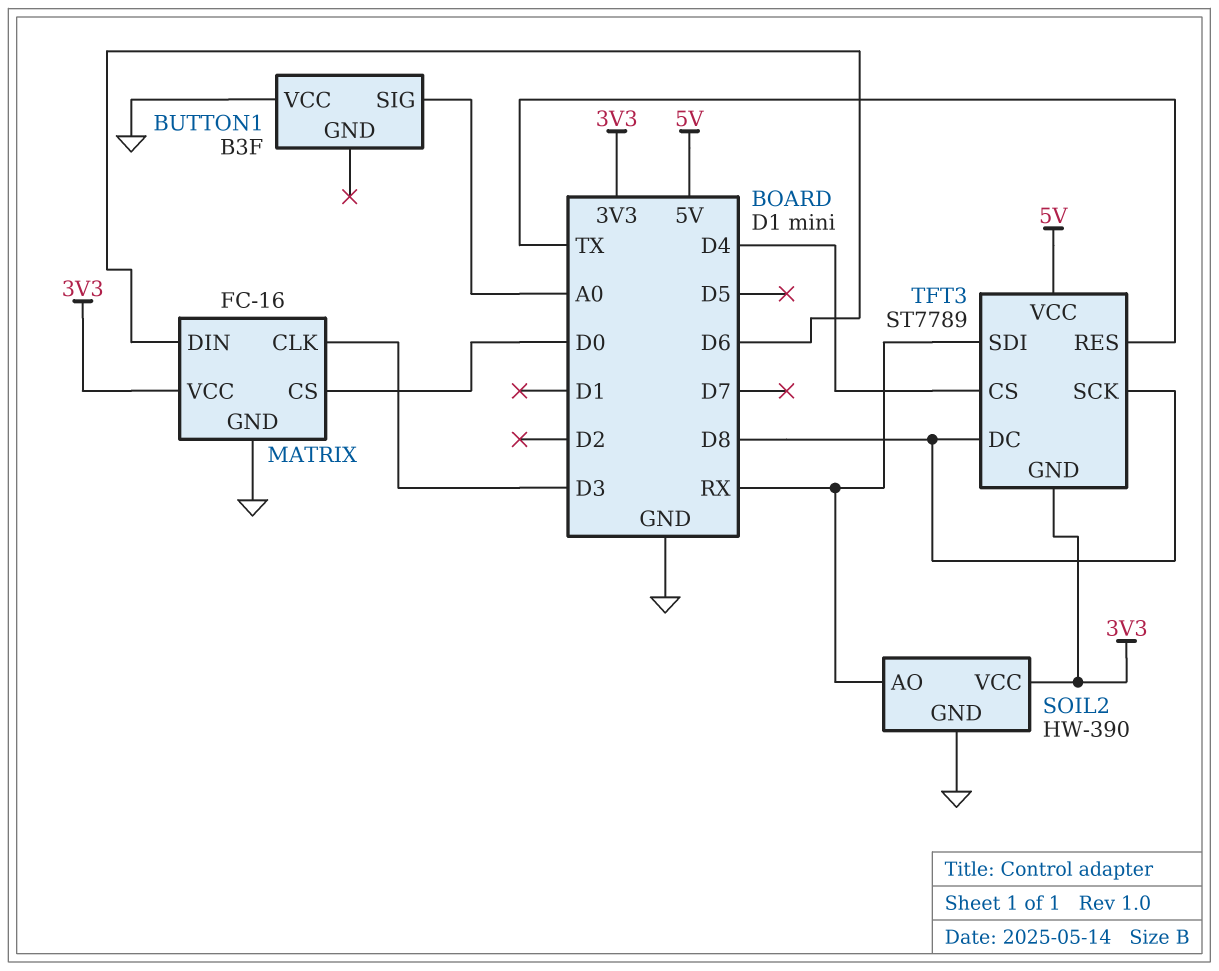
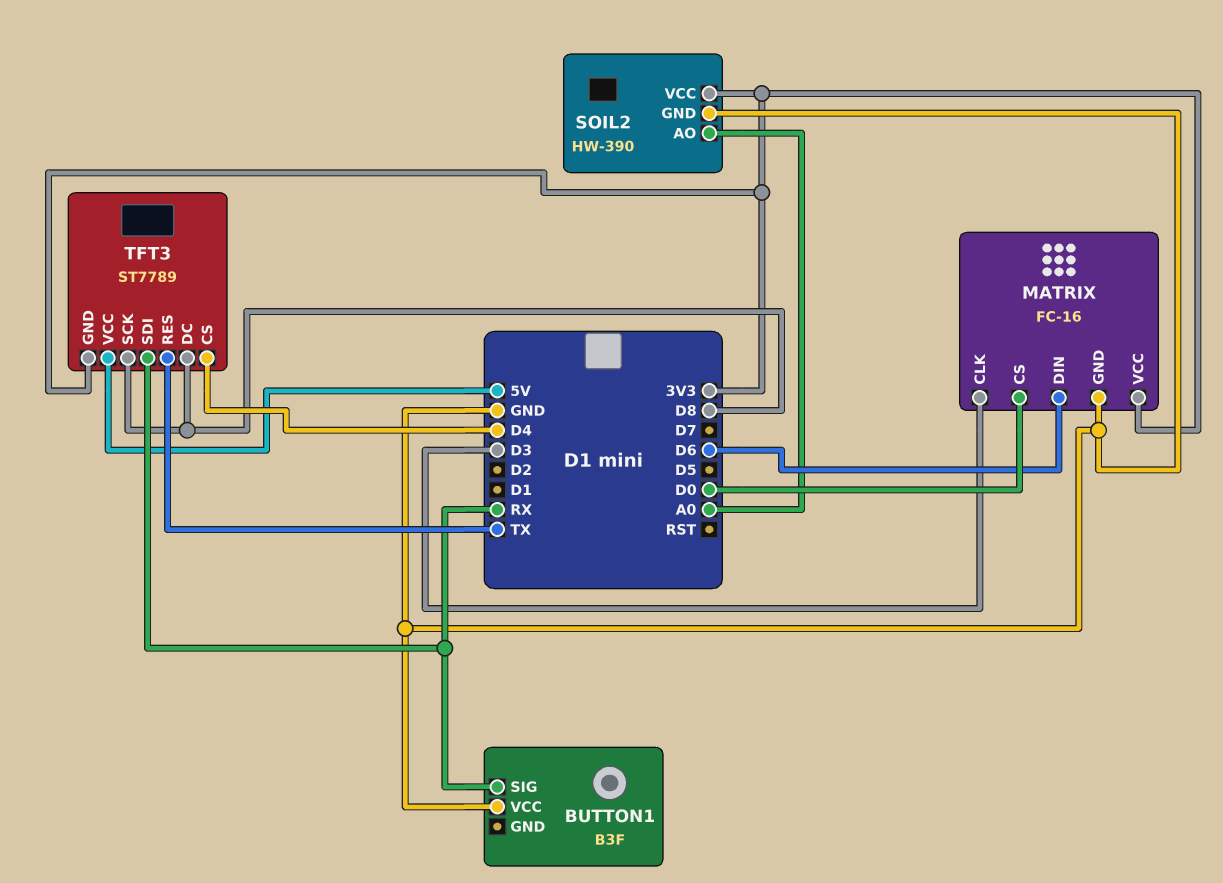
BUTTON1 pin SIG: A0 -> RX
SOIL2 pin AO: RX -> A0

